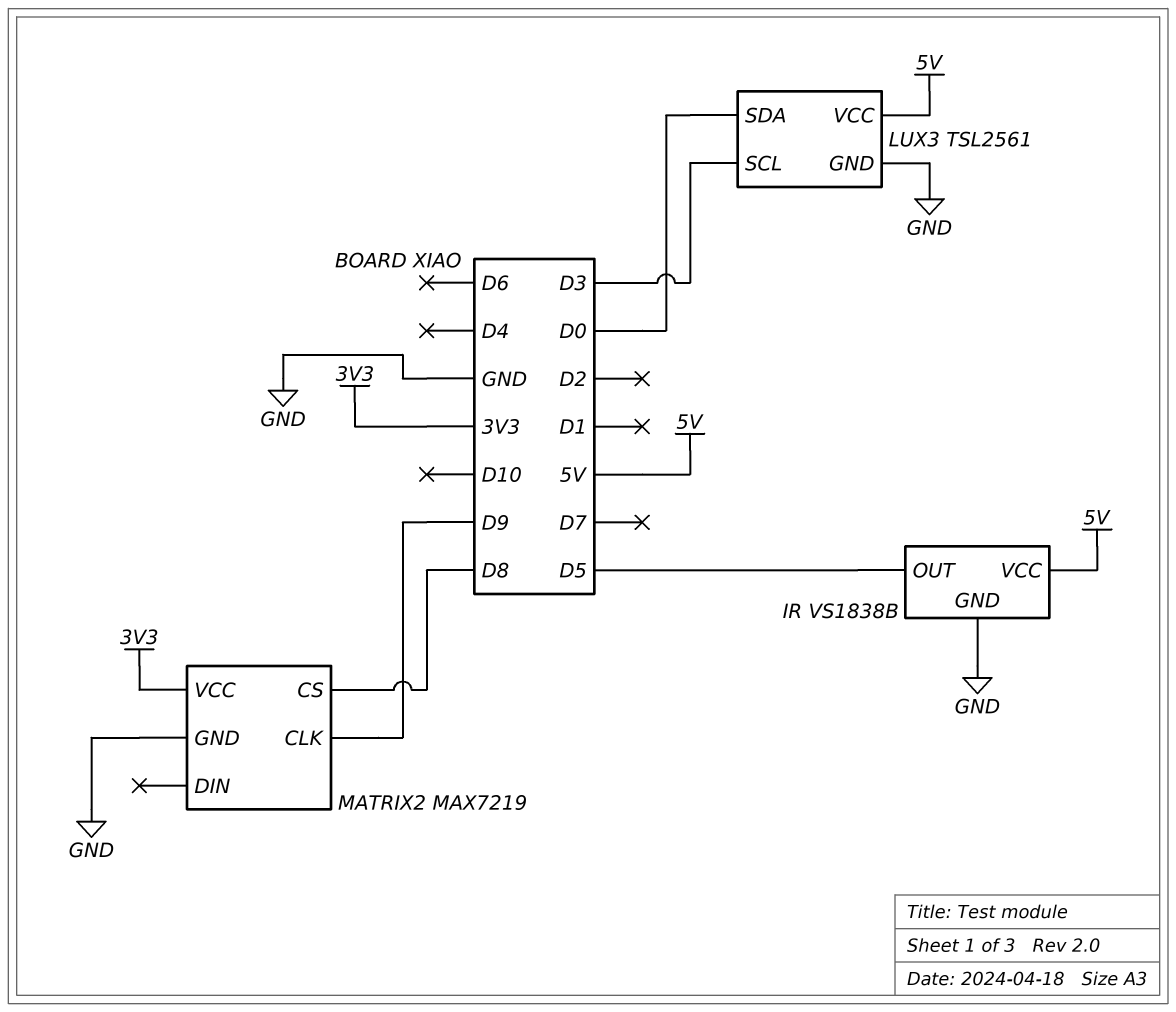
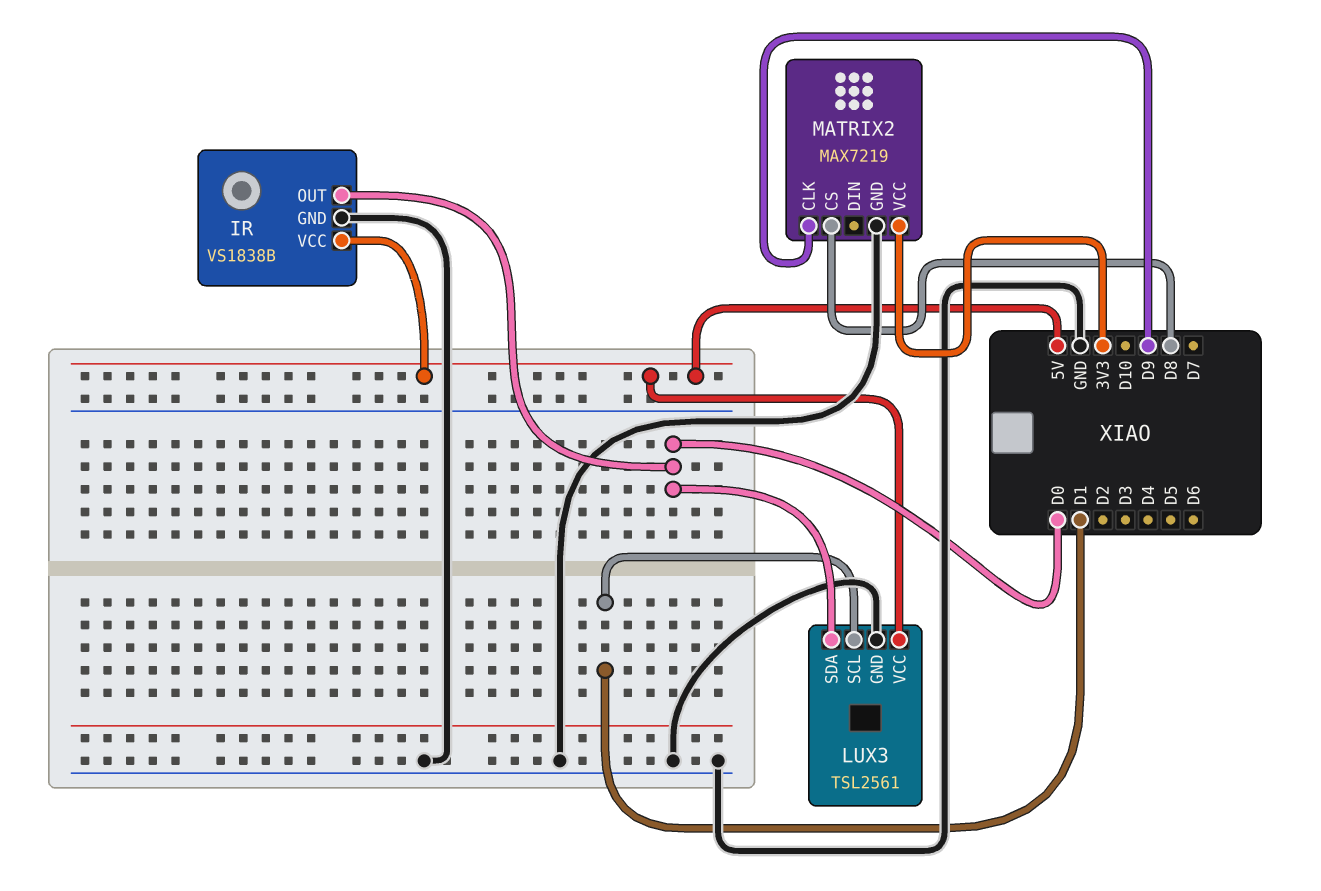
IR pin OUT: D5 -> D0
LUX3 pin SCL: D3 -> D1

